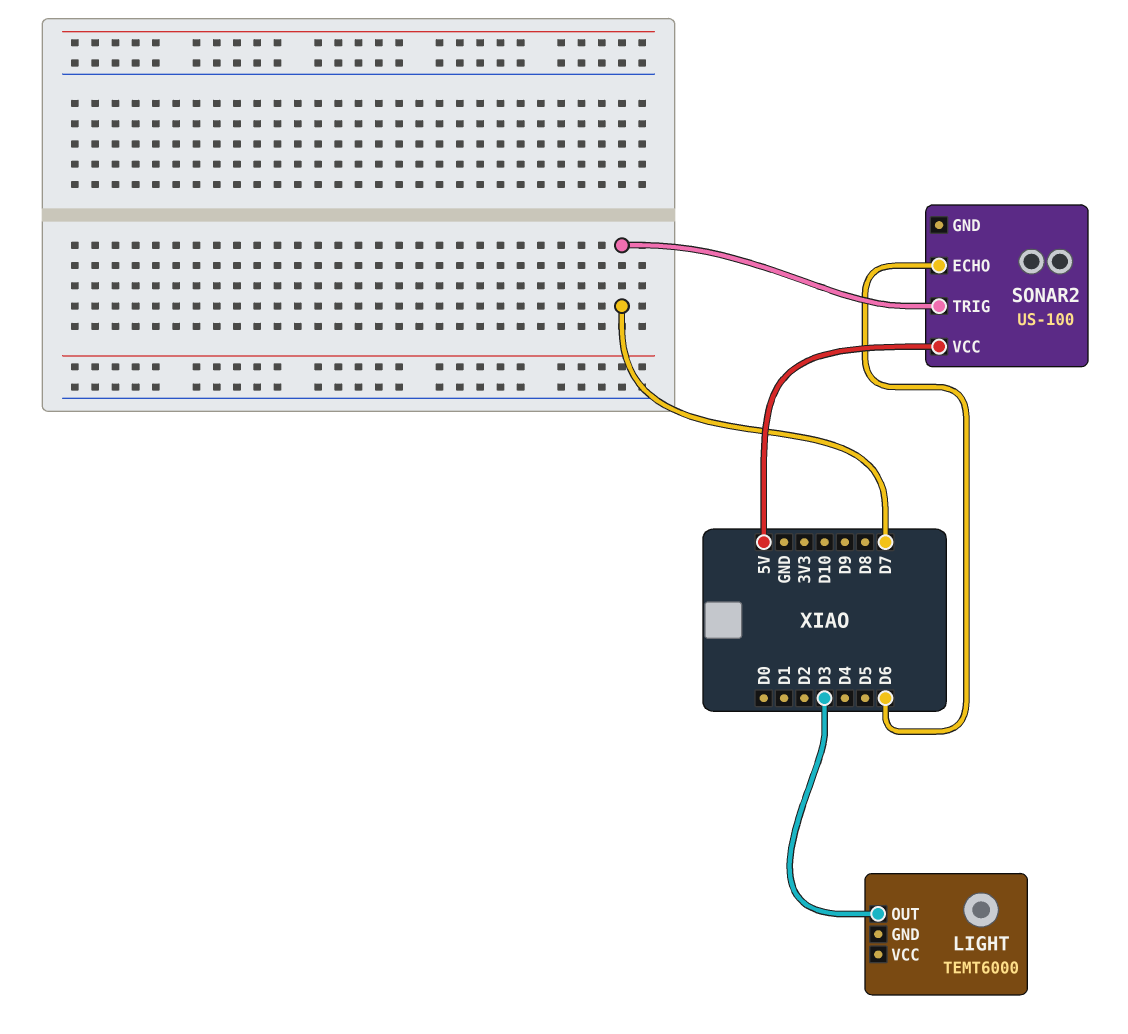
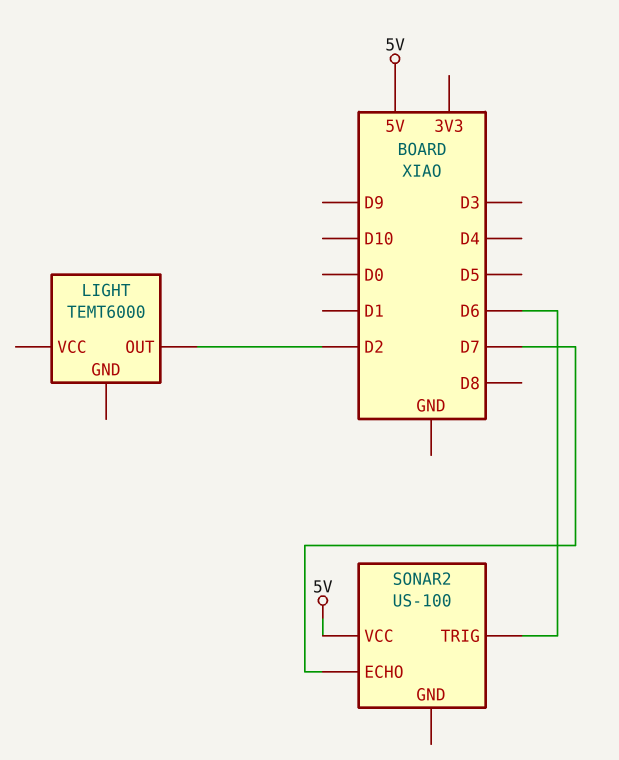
LIGHT pin OUT: D3 -> D2
SONAR2 pin ECHO: D6 -> D7
SONAR2 pin TRIG: D7 -> D6

